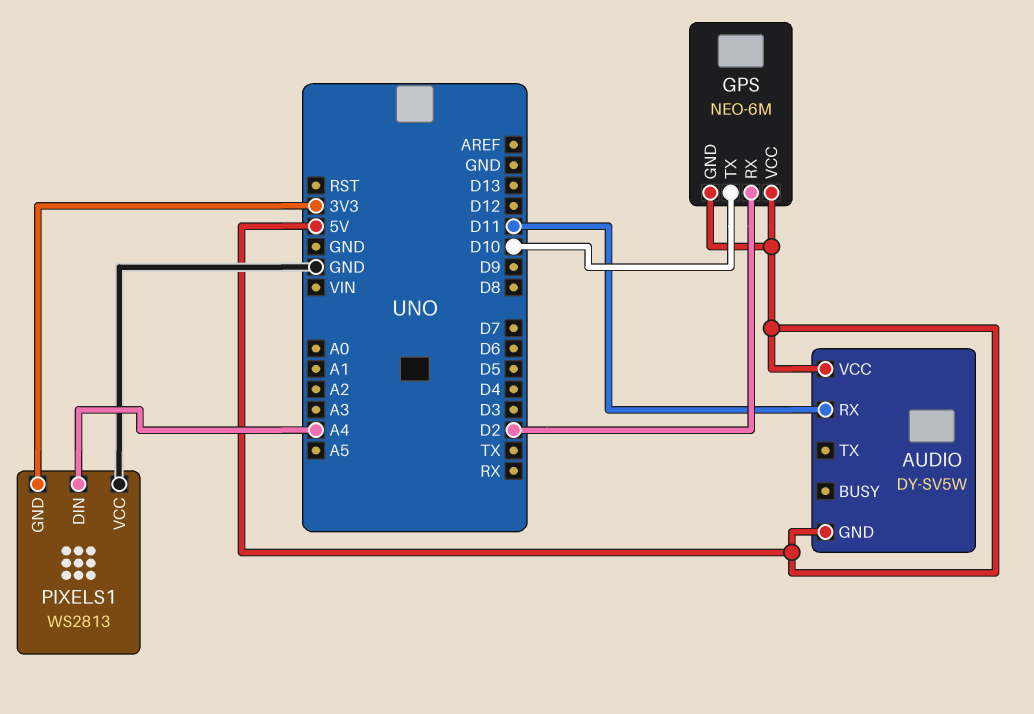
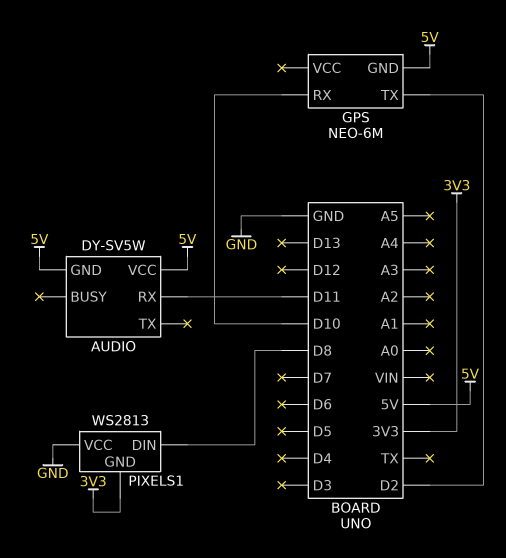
GPS pin RX: D2 -> D10
GPS pin TX: D10 -> D2
GPS pin VCC: 5V -> none
PIXELS1 pin DIN: A4 -> D8

